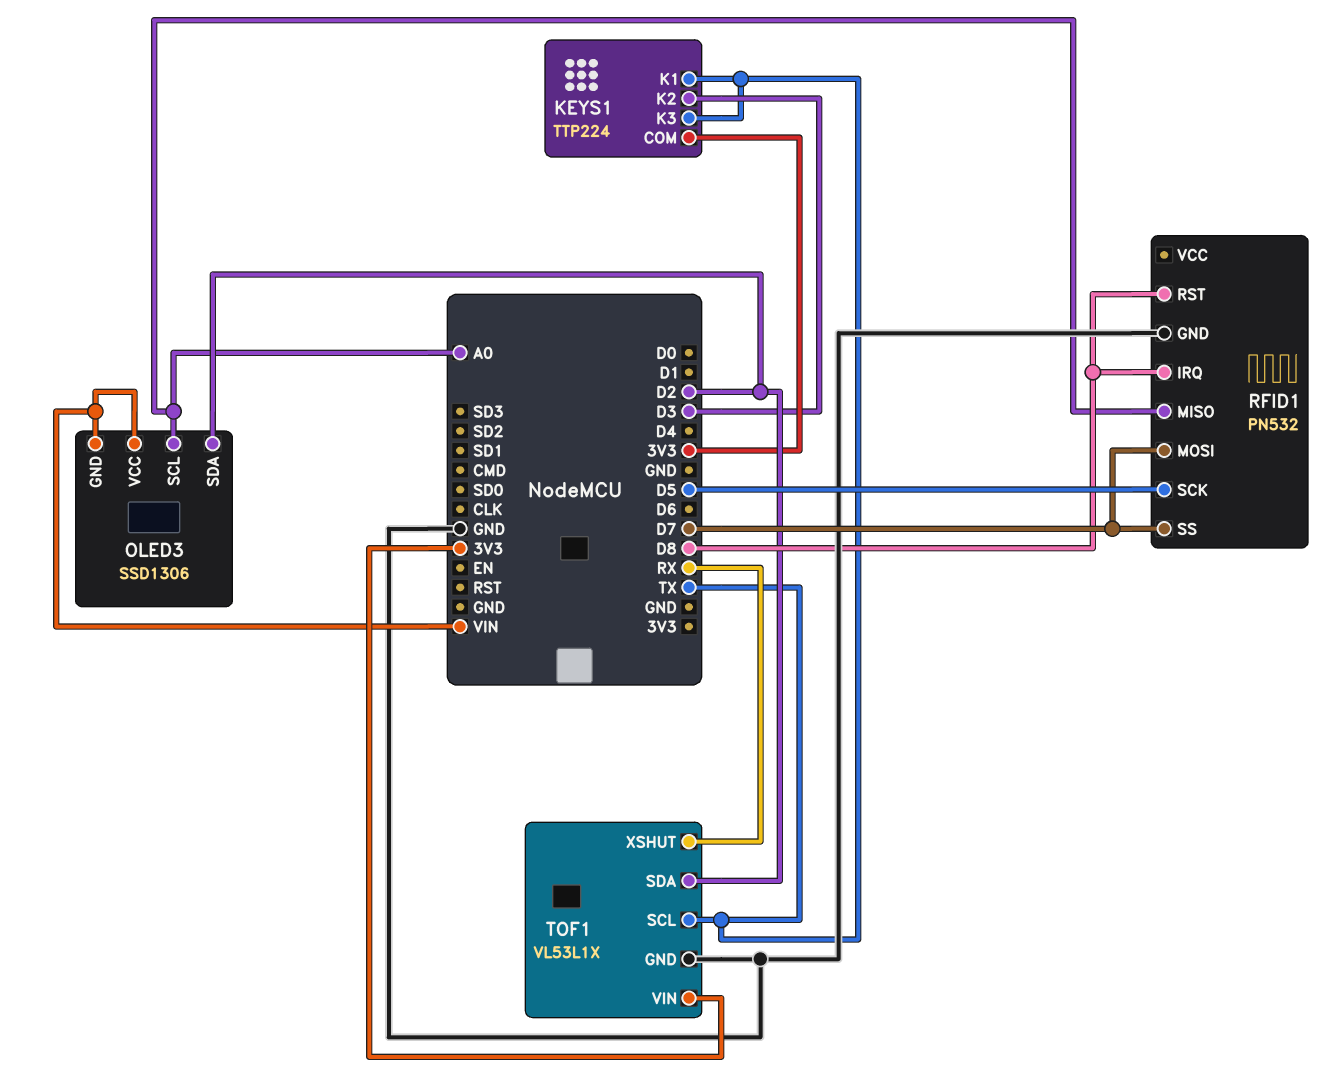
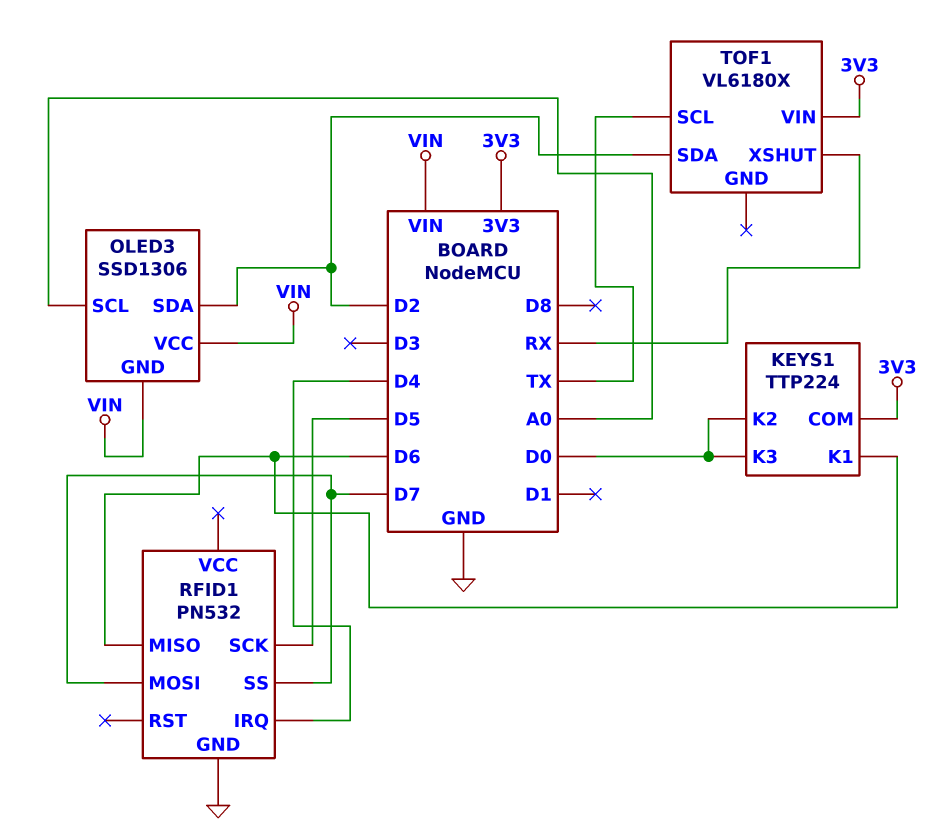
KEYS1 pin K1: TX -> D6
KEYS1 pin K2: D3 -> D0
KEYS1 pin K3: TX -> D0
RFID1 pin IRQ: D8 -> D4
RFID1 pin MISO: A0 -> D6
RFID1 pin RST: D8 -> none
TOF1: VL53L1X -> VL6180X
TOF1 pin GND: GND -> none

